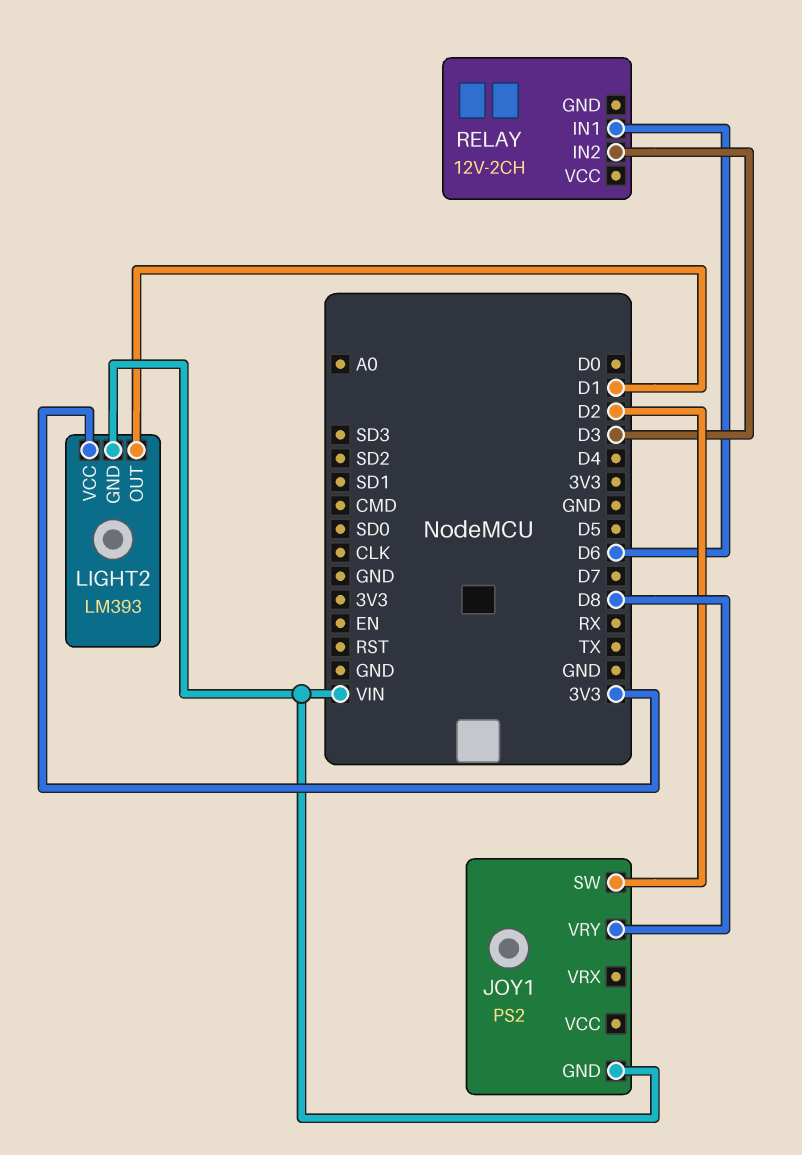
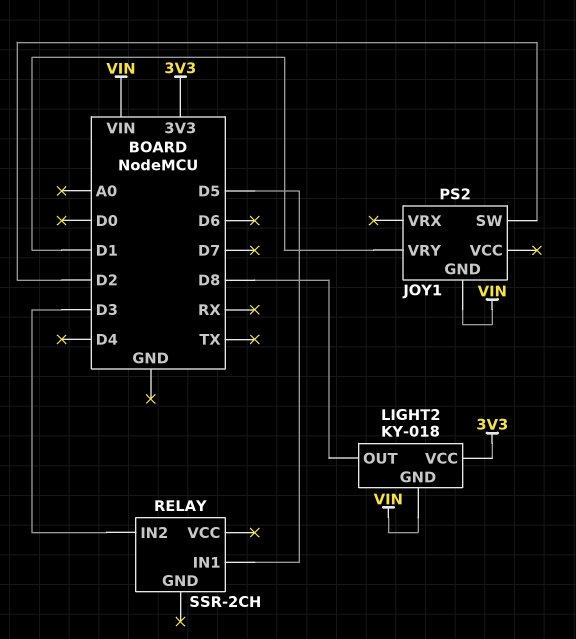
JOY1 pin VRY: D8 -> D1
LIGHT2: LM393 -> KY-018
LIGHT2 pin OUT: D1 -> D8
RELAY: 12V-2CH -> SSR-2CH
RELAY pin IN1: D6 -> D5

